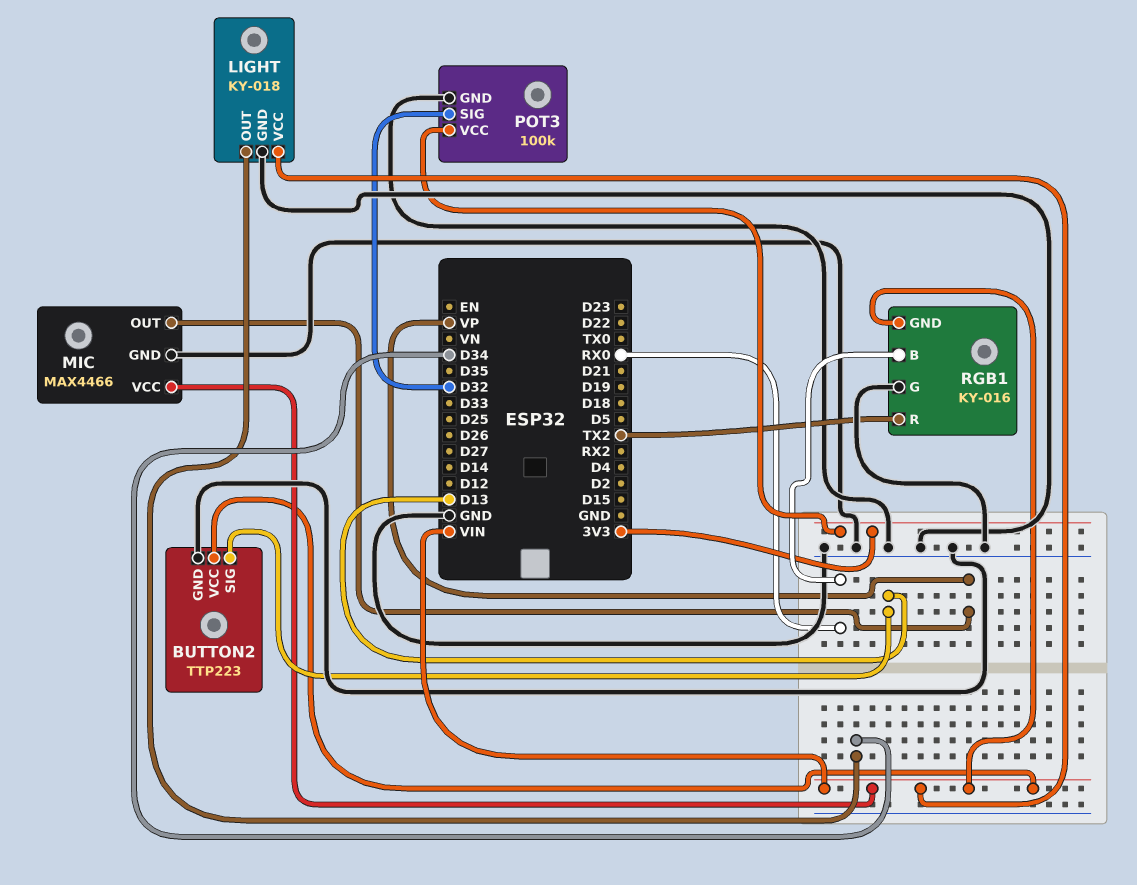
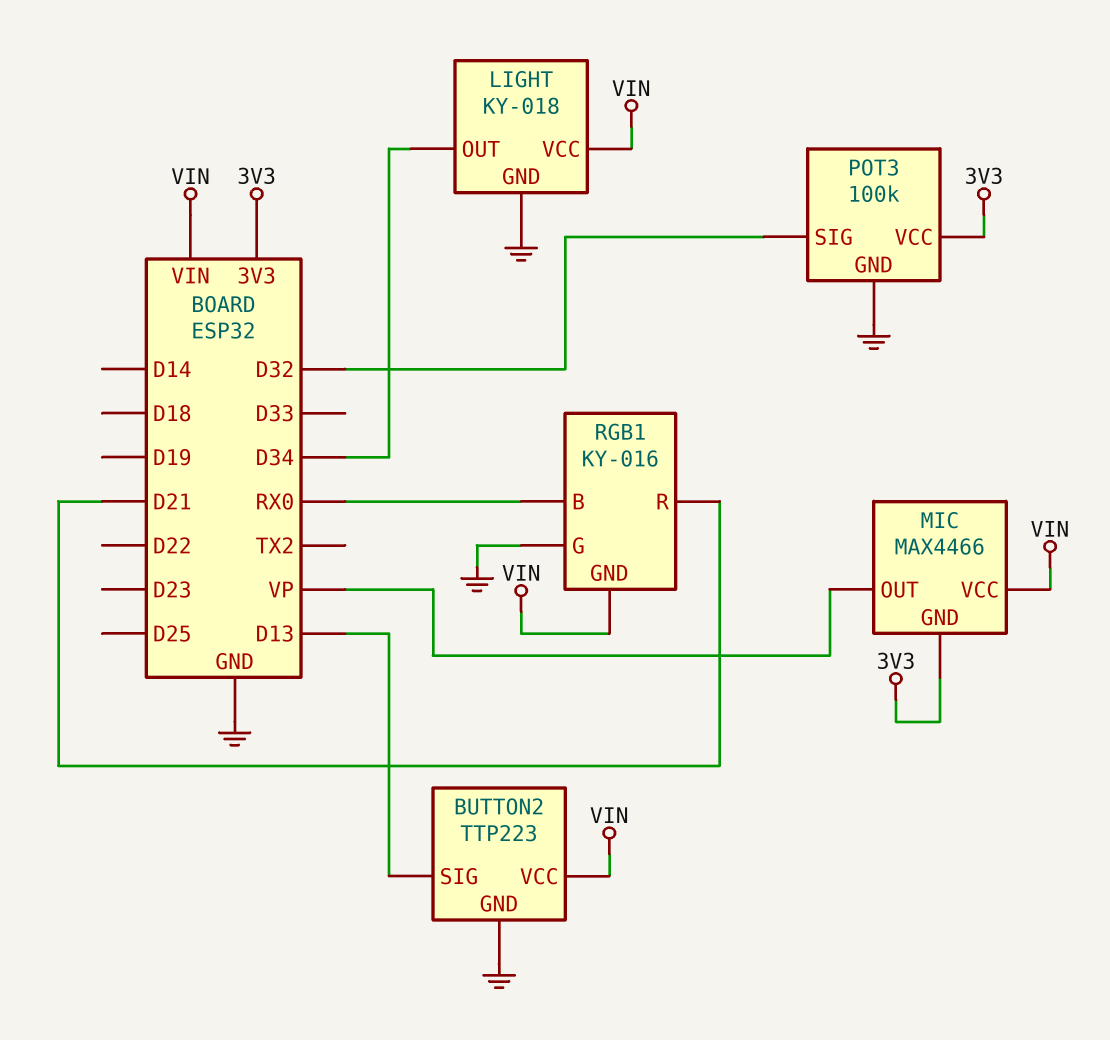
MIC pin GND: GND -> 3V3
RGB1 pin R: TX2 -> D21

